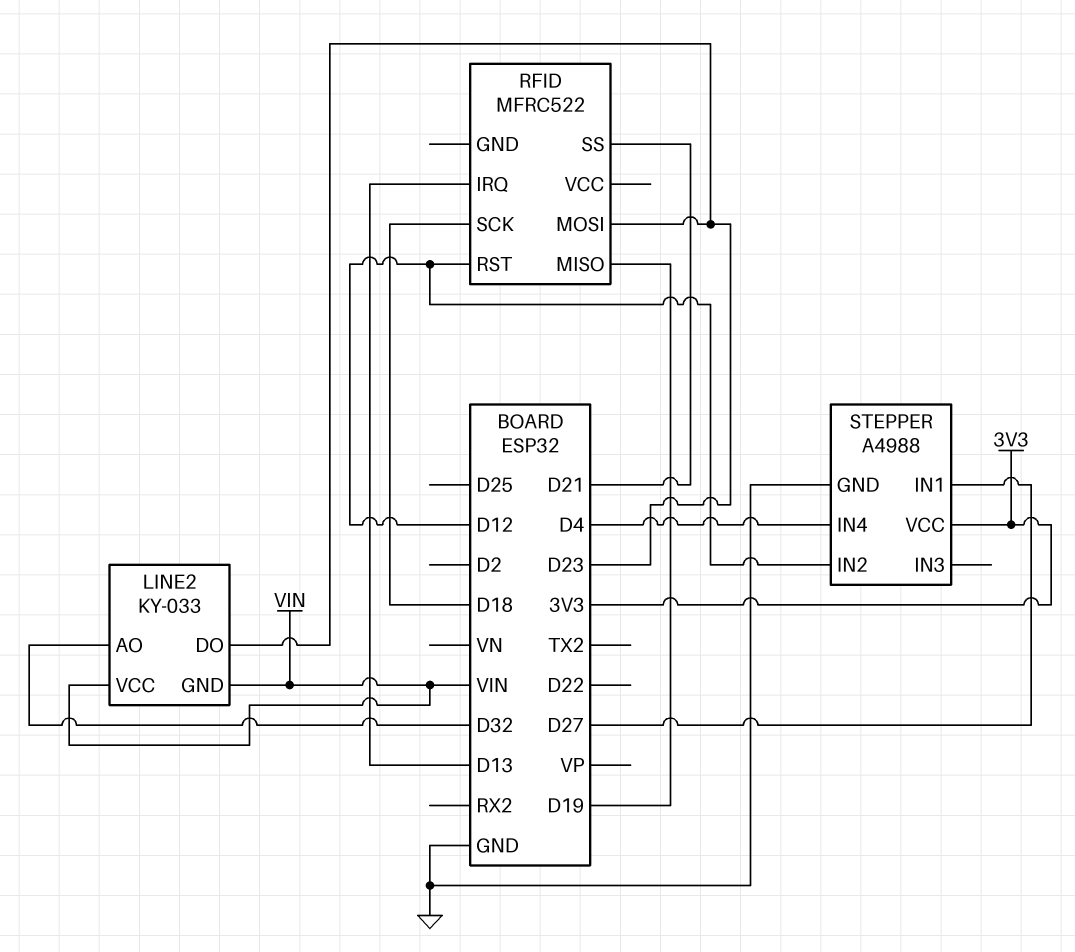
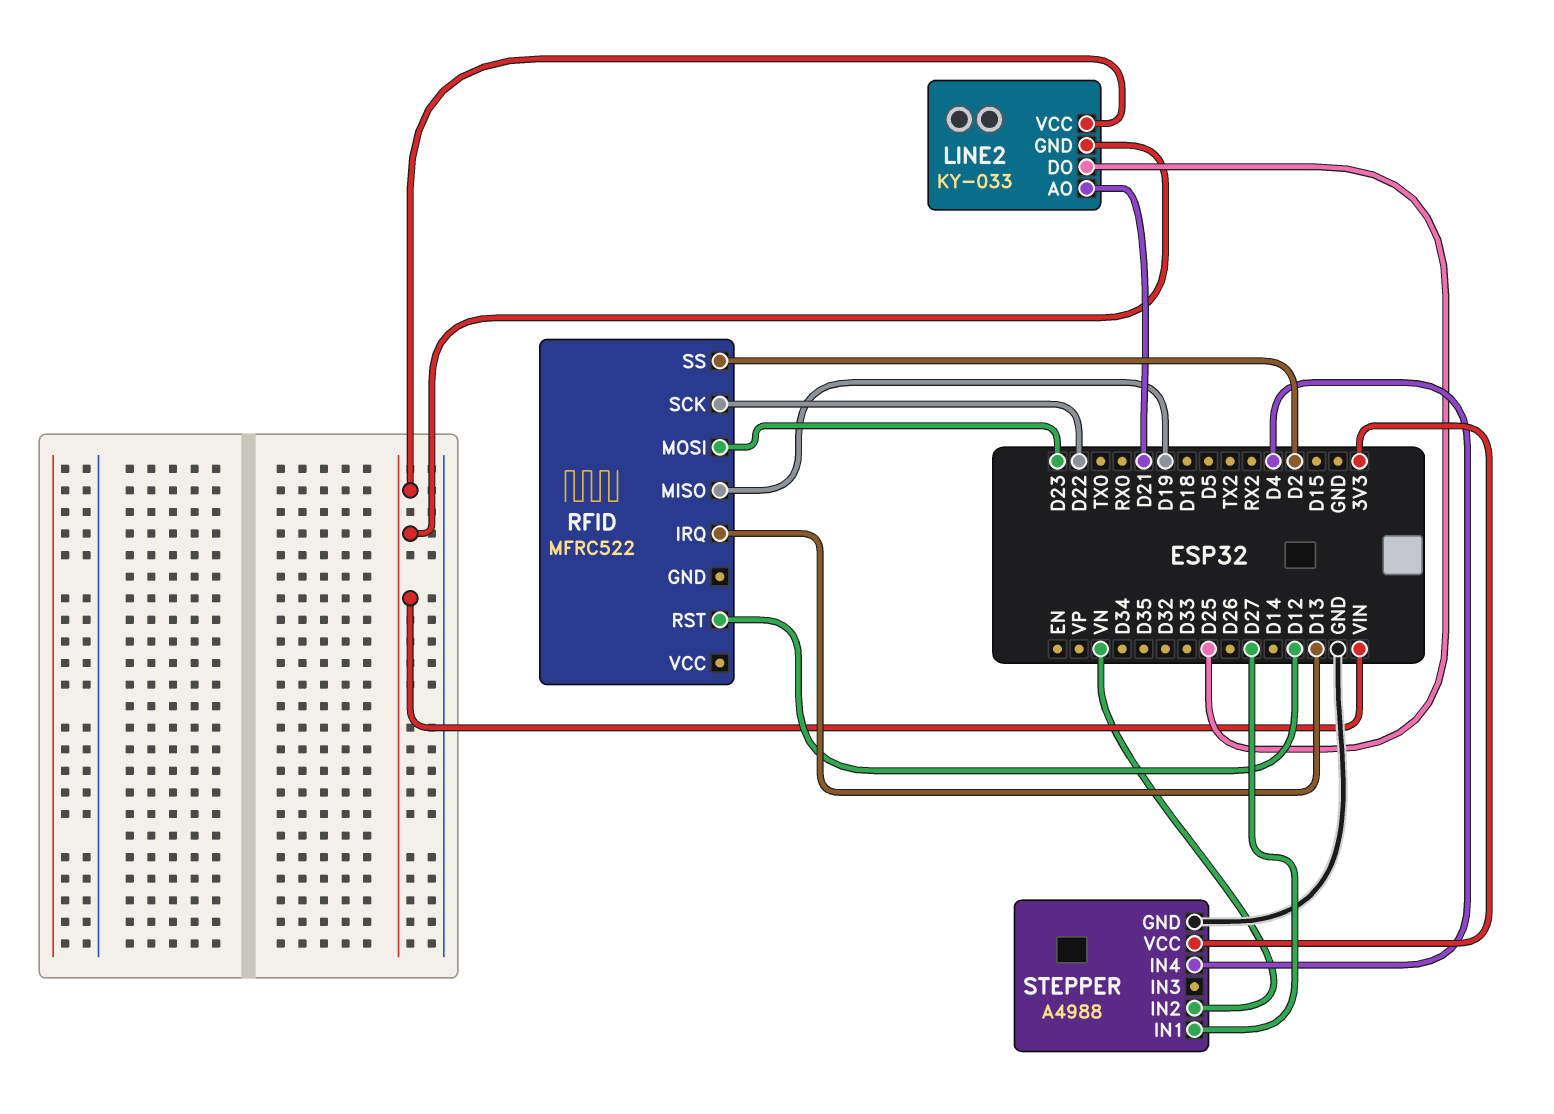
LINE2 pin AO: D32 -> D21
LINE2 pin DO: D23 -> D25
RFID pin SCK: D18 -> D22
RFID pin SS: D21 -> D2
STEPPER pin IN2: D12 -> VN

